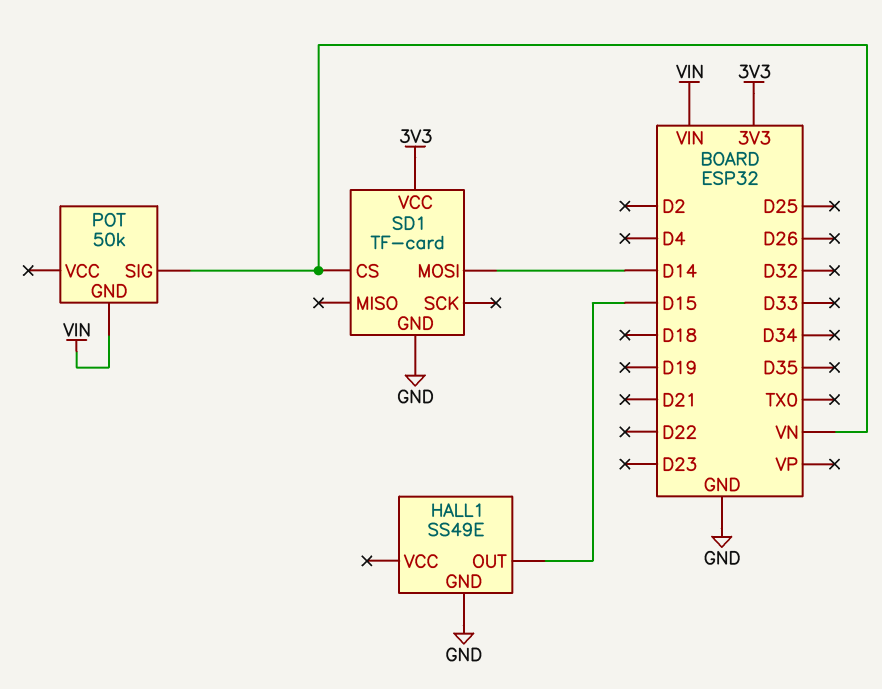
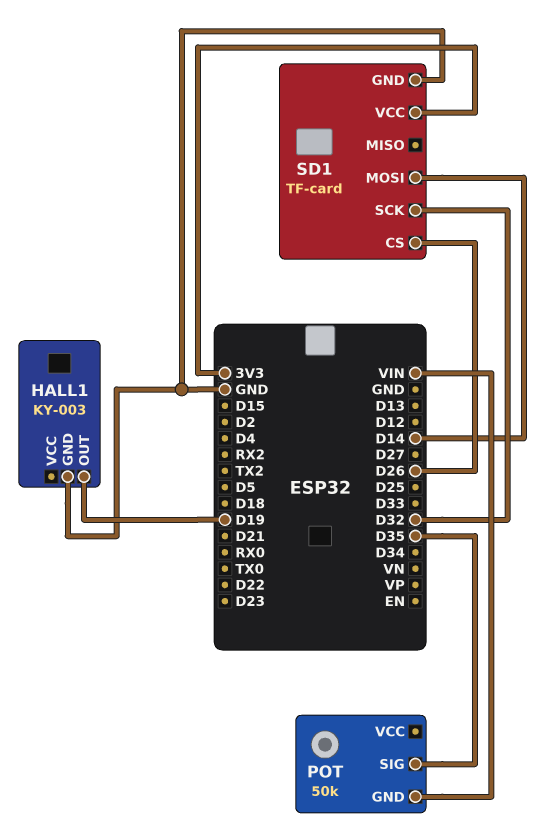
HALL1: SS49E -> KY-003
HALL1 pin OUT: D15 -> D19
POT pin SIG: VN -> D35
SD1 pin CS: VN -> D26
SD1 pin SCK: none -> D32

